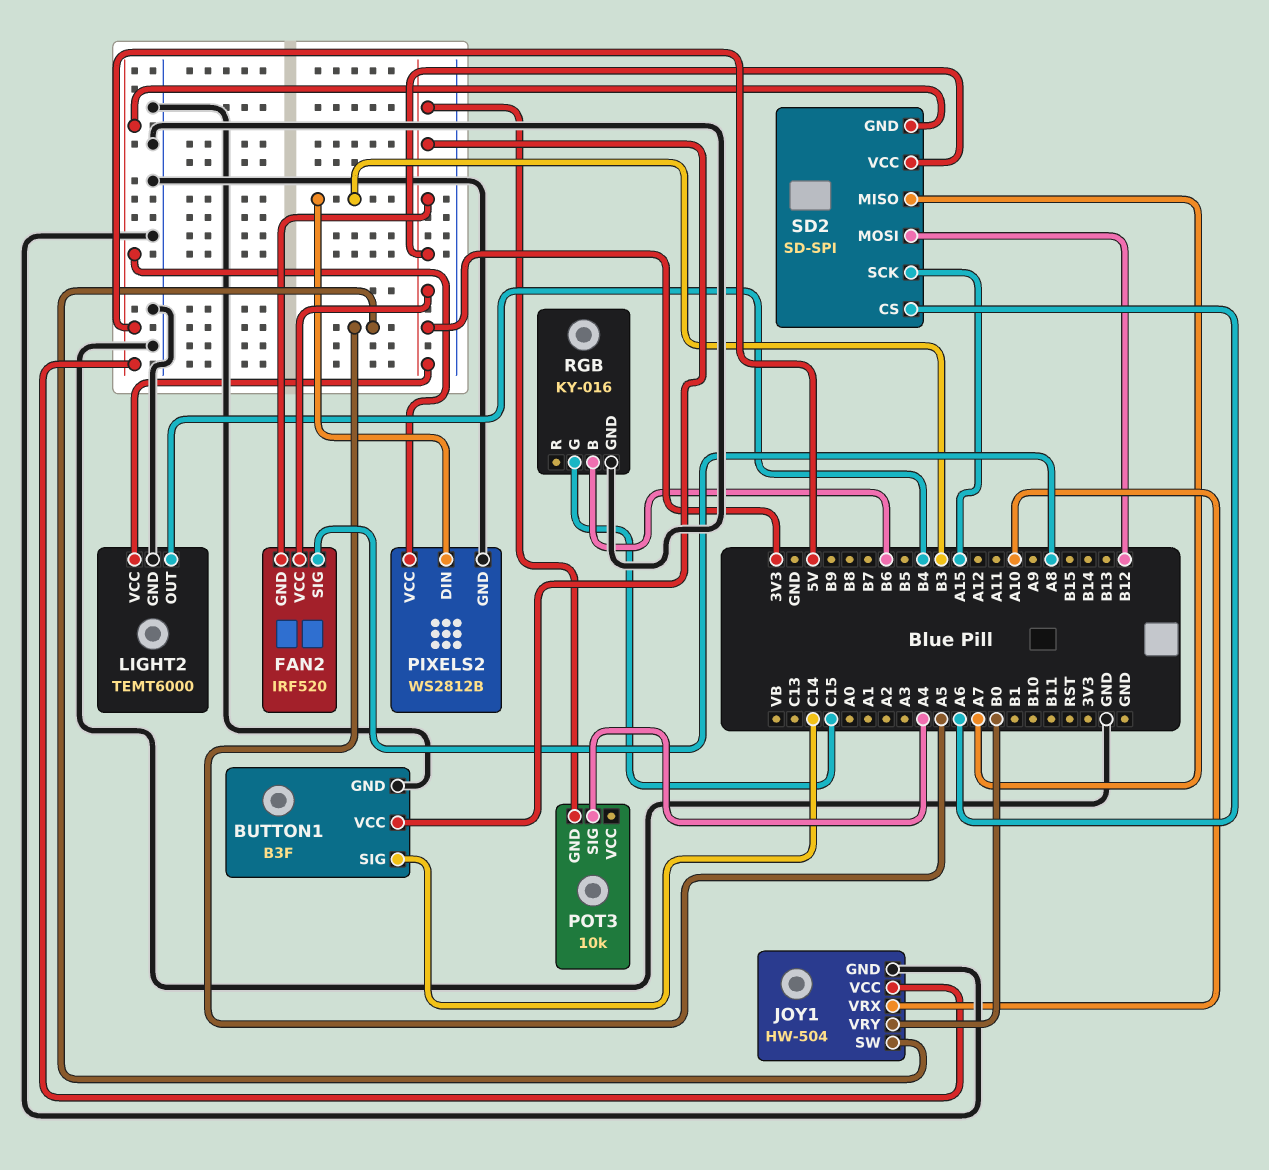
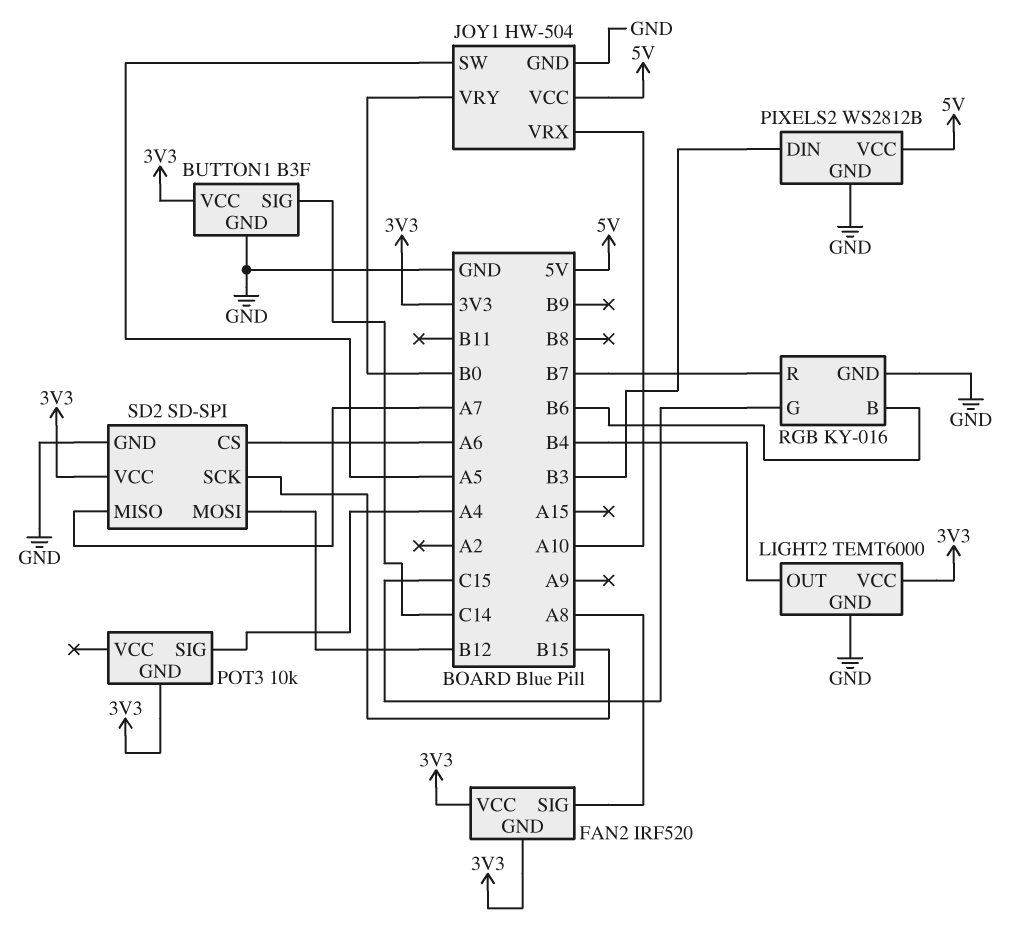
RGB pin R: none -> B7
SD2 pin GND: 5V -> GND
SD2 pin SCK: A15 -> B15

